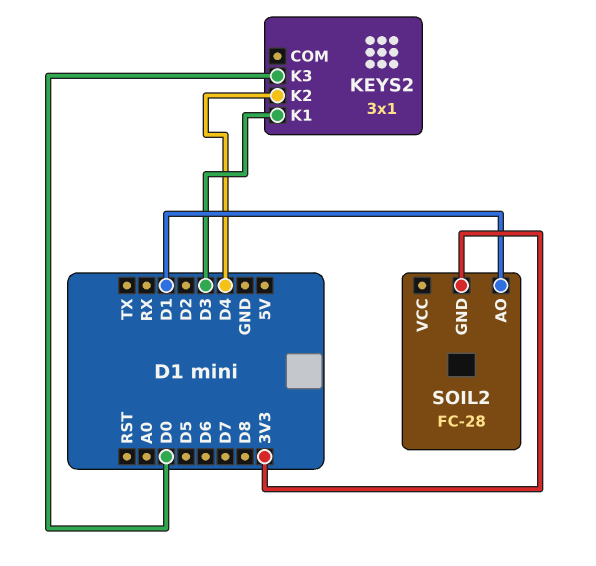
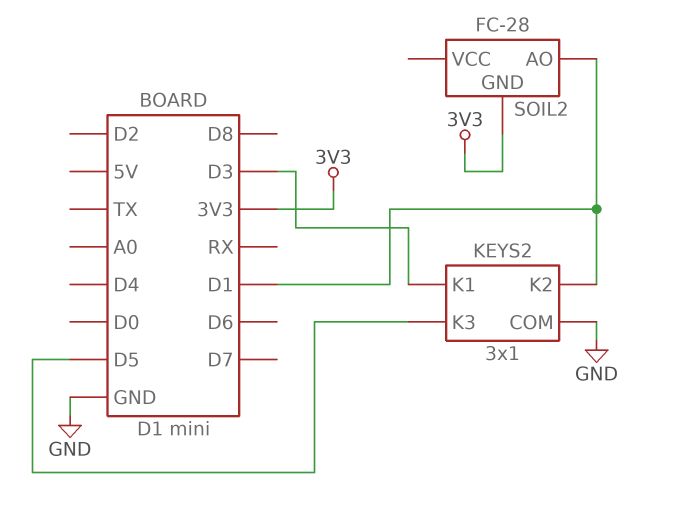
KEYS2 pin COM: none -> GND
KEYS2 pin K2: D4 -> D1
KEYS2 pin K3: D0 -> D5

